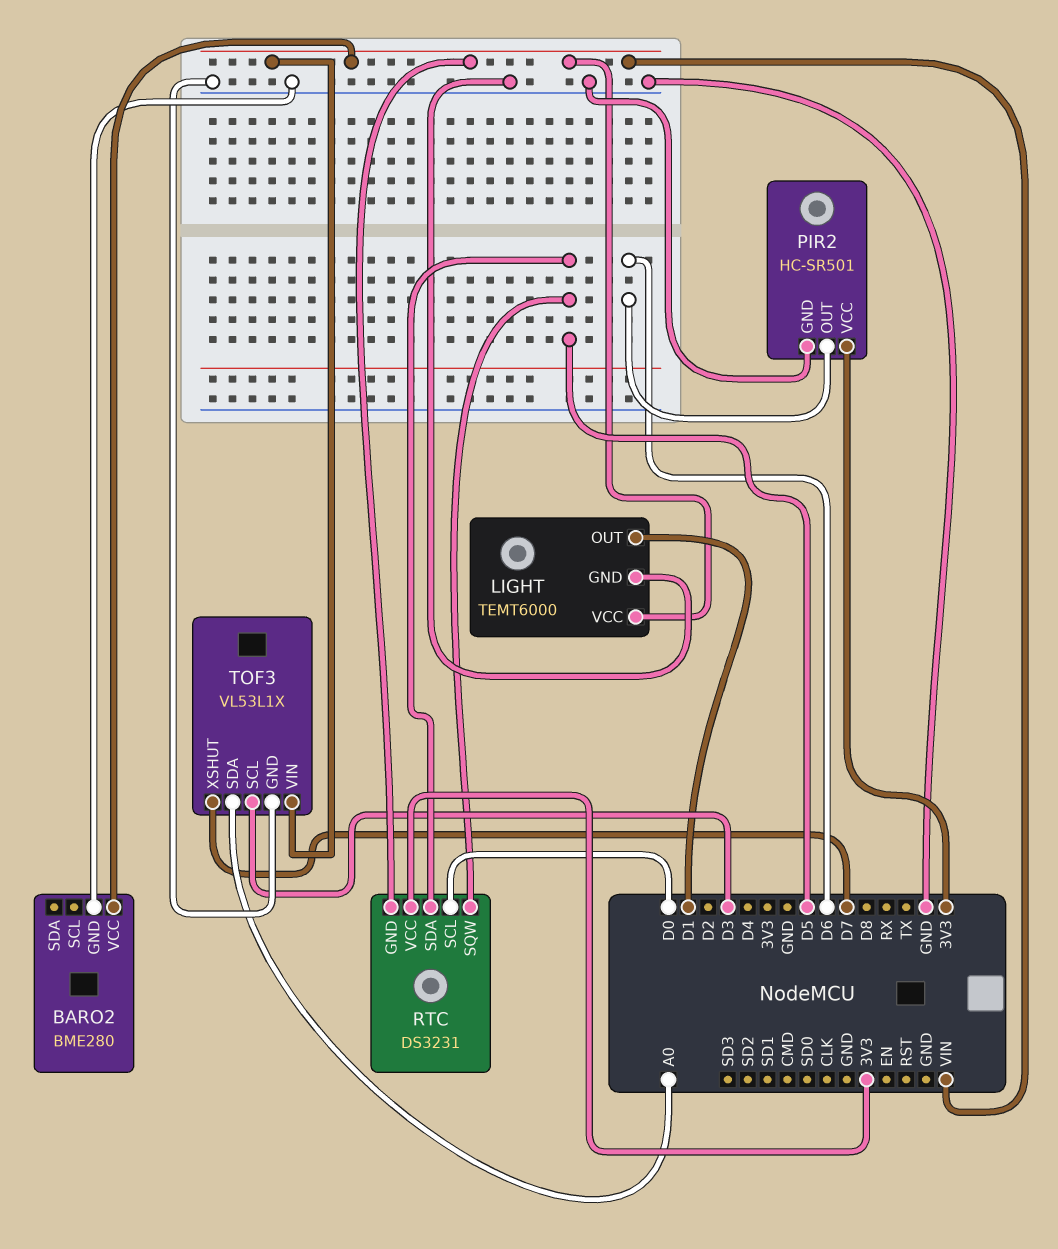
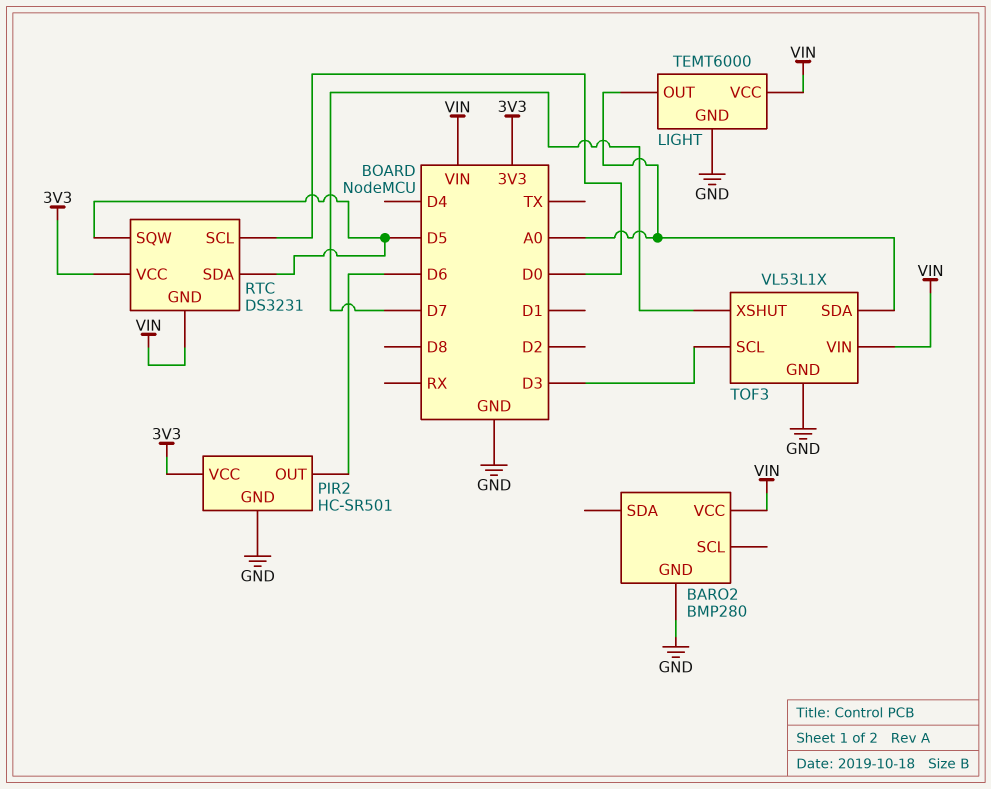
BARO2: BME280 -> BMP280
LIGHT pin OUT: D1 -> A0

